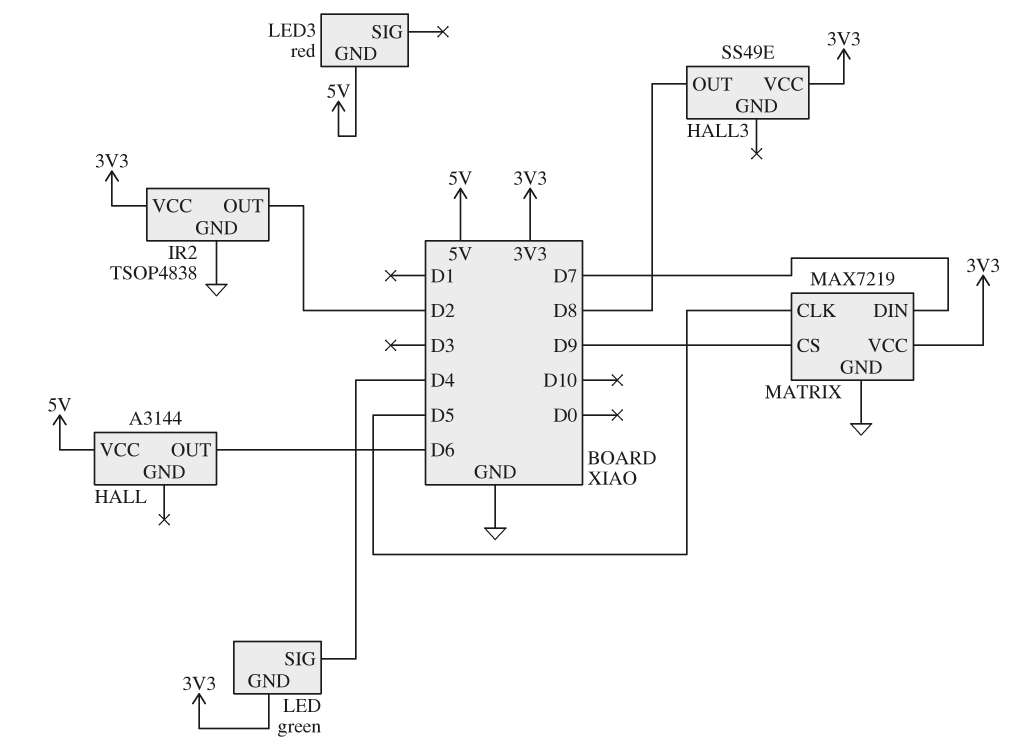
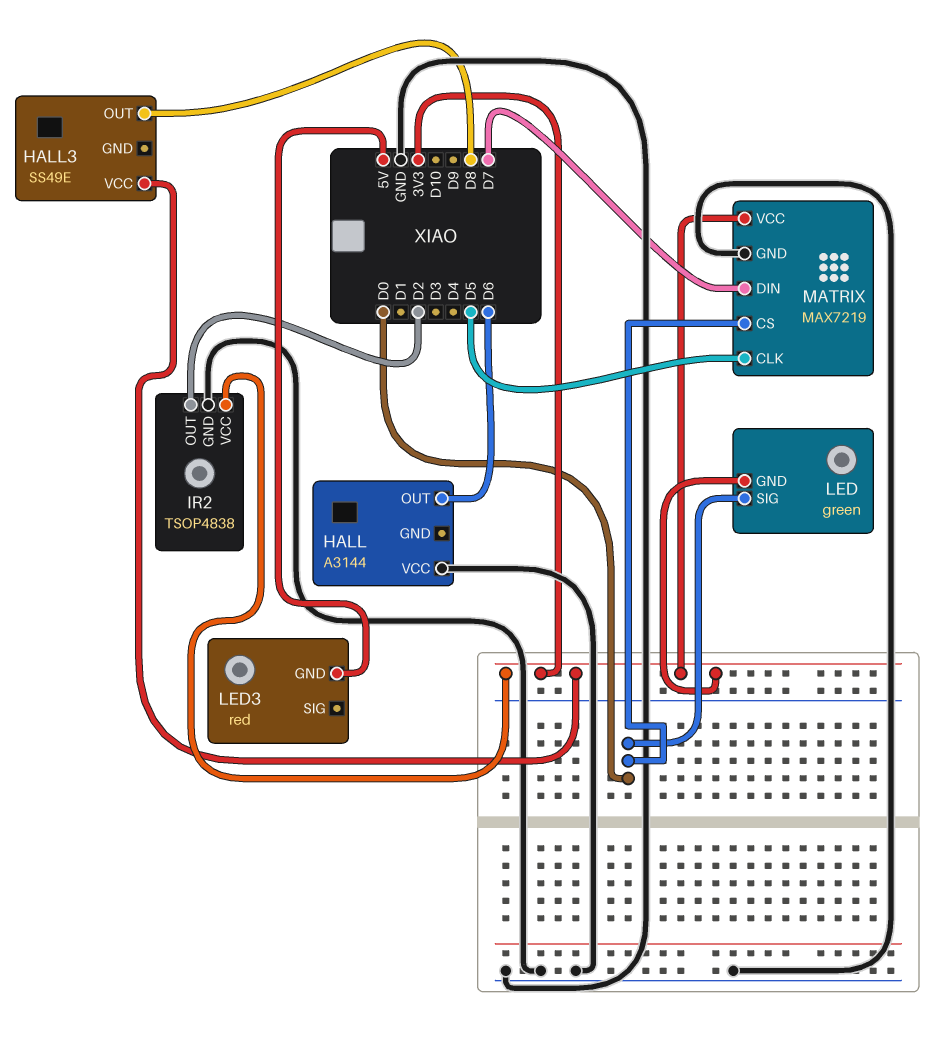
HALL pin VCC: 5V -> GND
LED pin SIG: D4 -> D0
MATRIX pin CS: D9 -> D0

